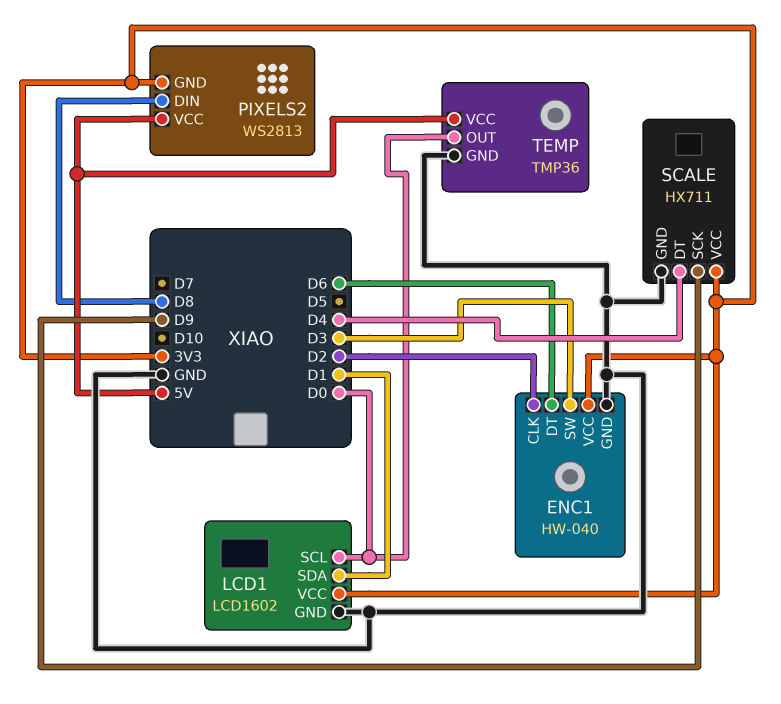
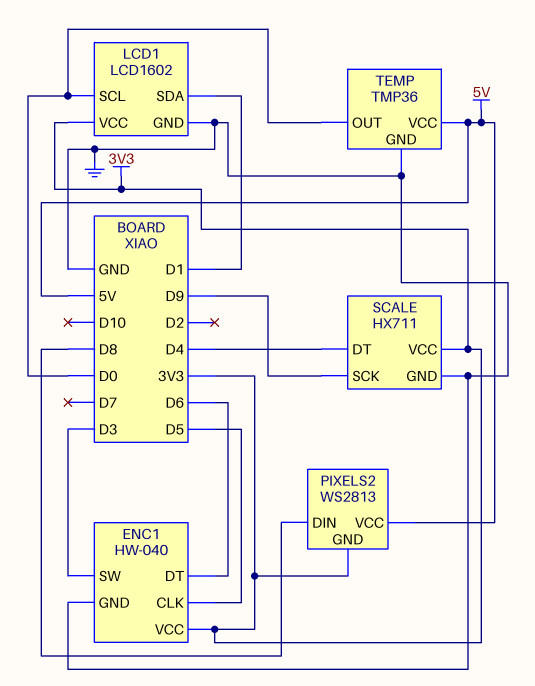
ENC1 pin CLK: D2 -> D5

